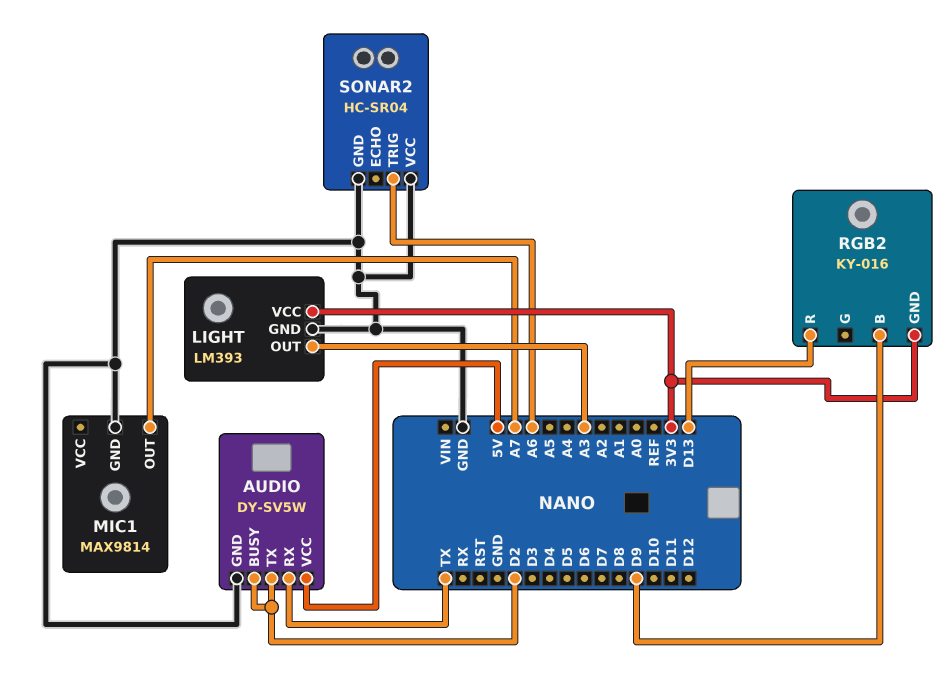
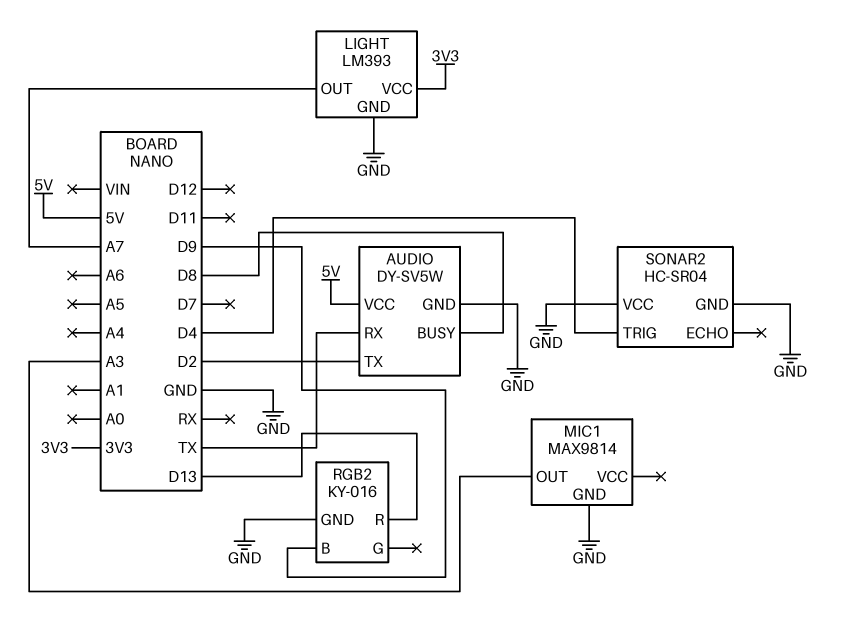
AUDIO pin BUSY: D2 -> D8
LIGHT pin OUT: A3 -> A7
MIC1 pin OUT: A7 -> A3
RGB2 pin GND: 3V3 -> GND
SONAR2 pin TRIG: A6 -> D4

